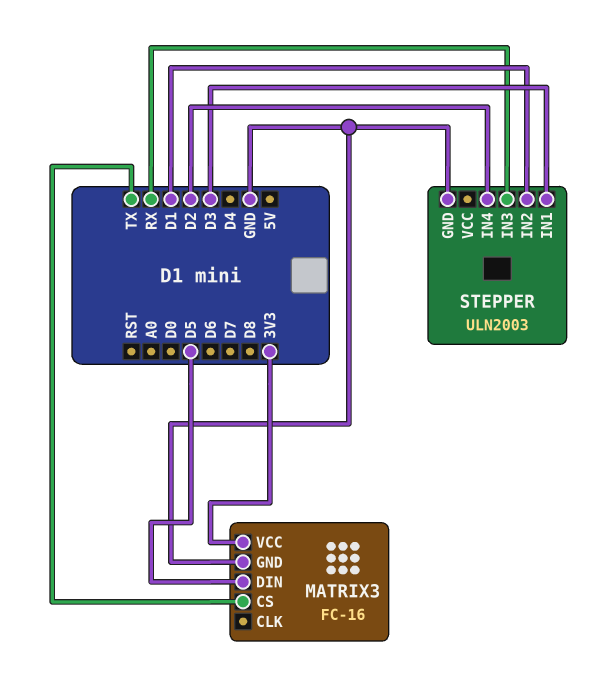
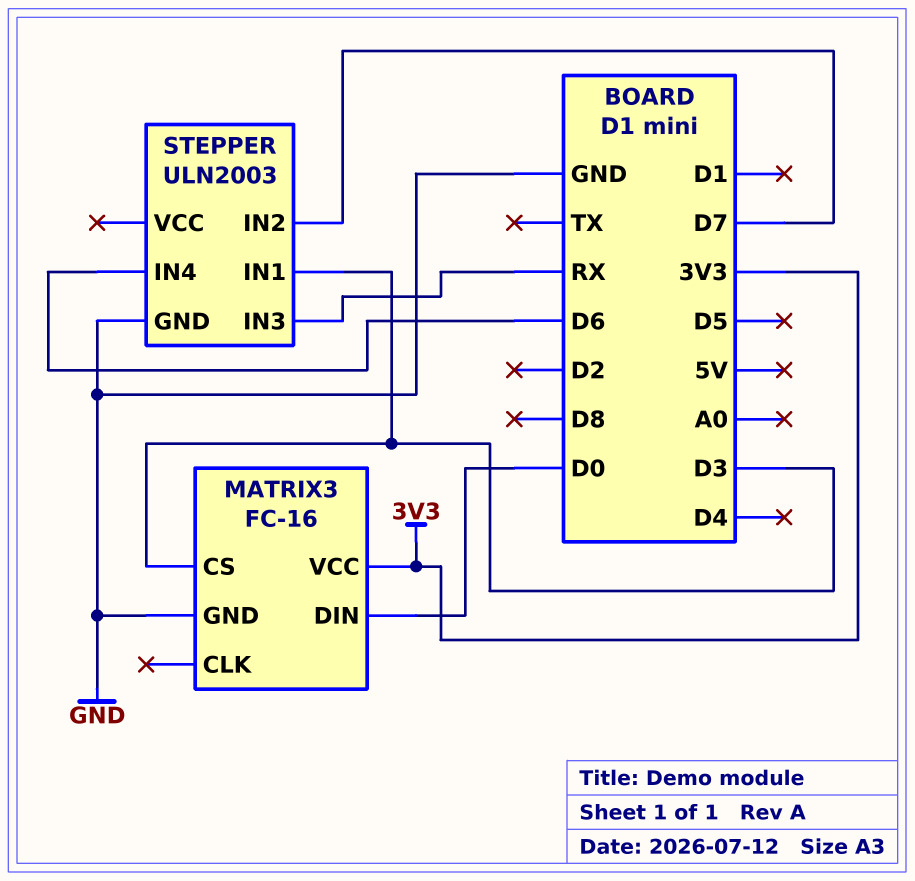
MATRIX3 pin CS: TX -> D3
MATRIX3 pin DIN: D5 -> D0
STEPPER pin IN2: D1 -> D7
STEPPER pin IN4: D2 -> D6

